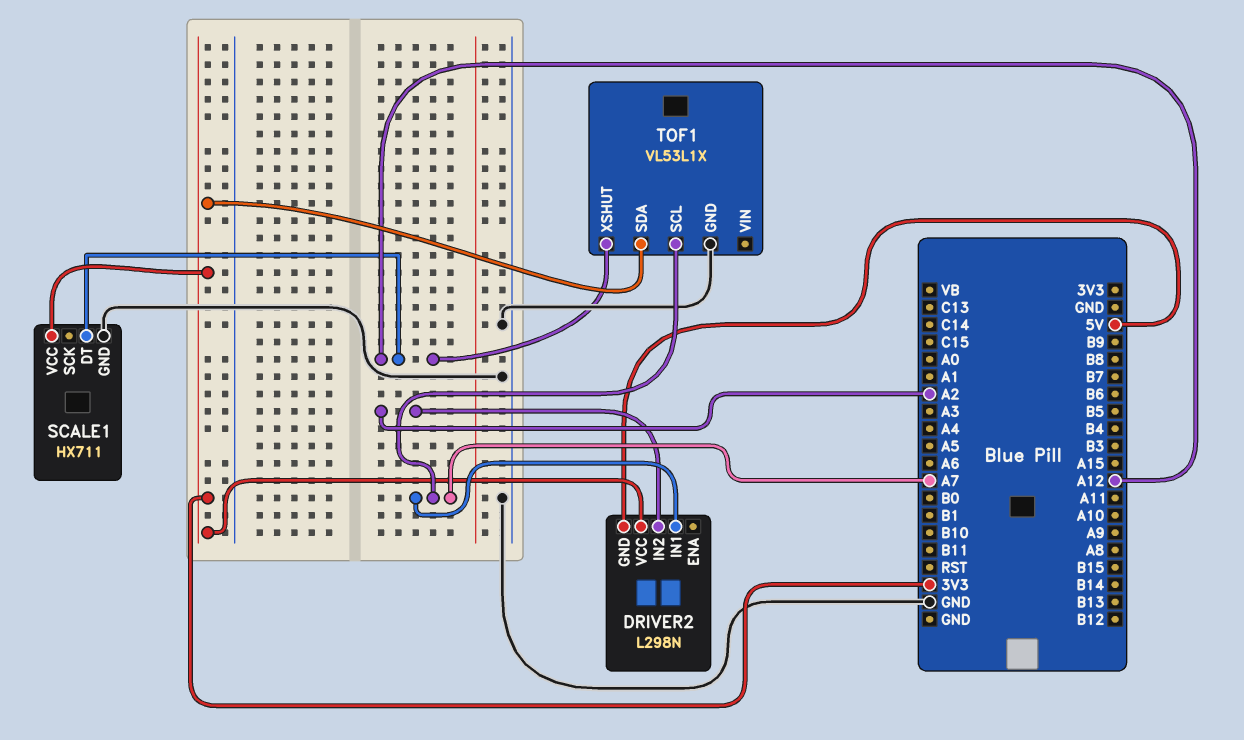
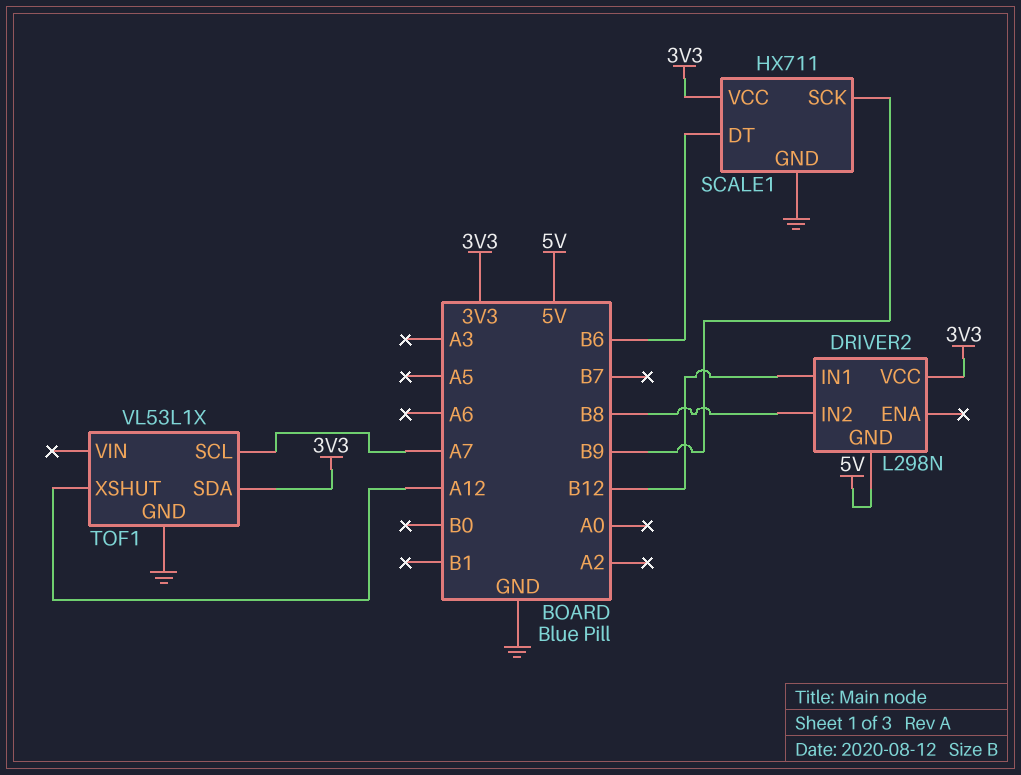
DRIVER2 pin IN1: A7 -> B12
DRIVER2 pin IN2: A2 -> B8
SCALE1 pin DT: A12 -> B6
SCALE1 pin SCK: none -> B9

